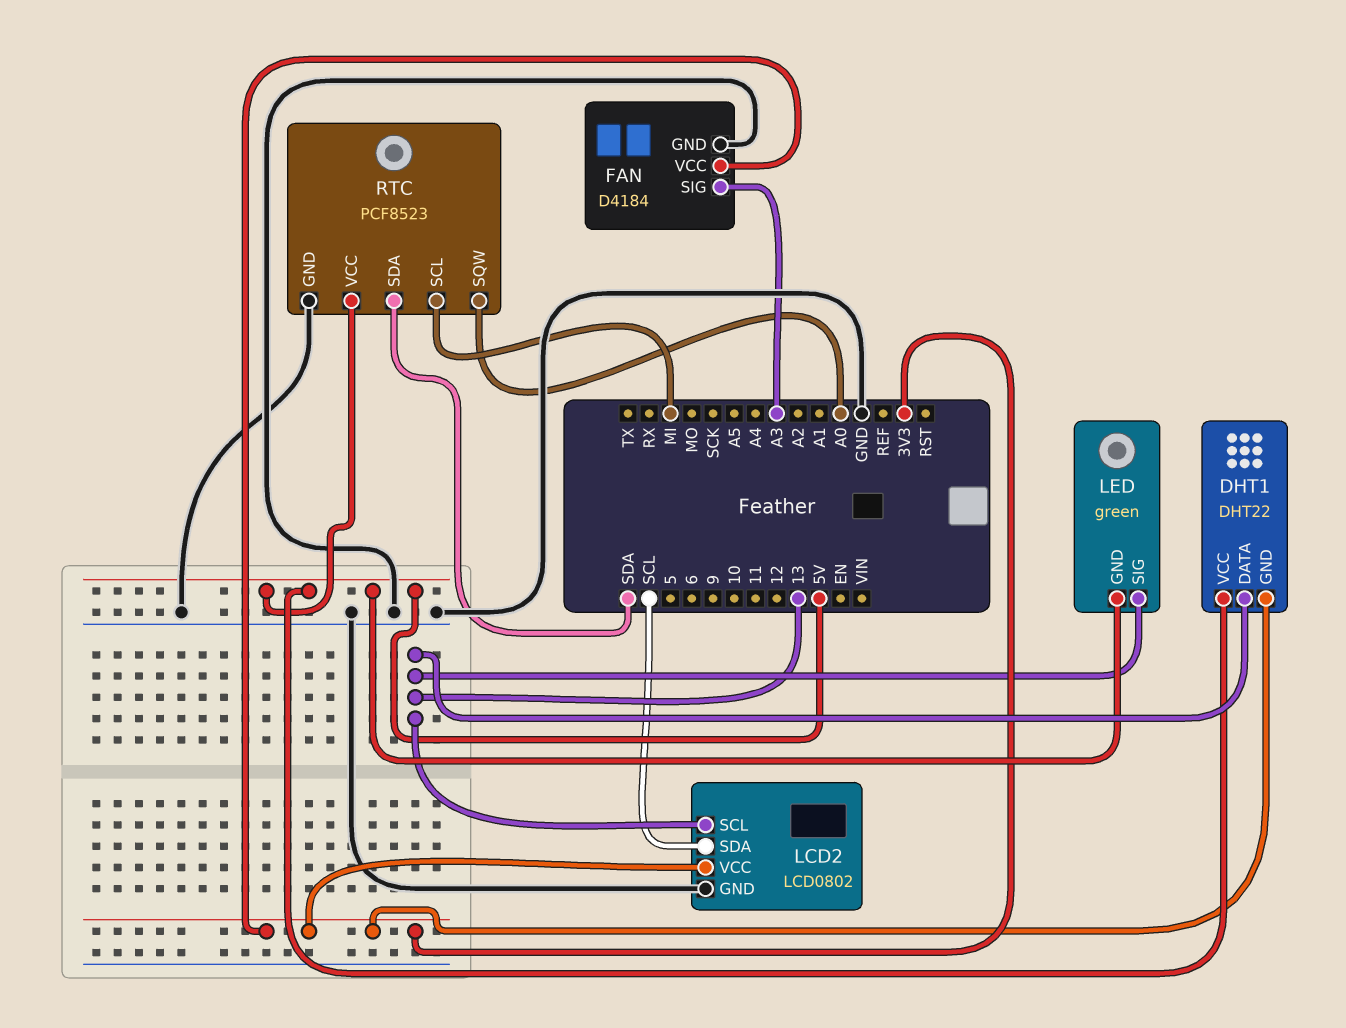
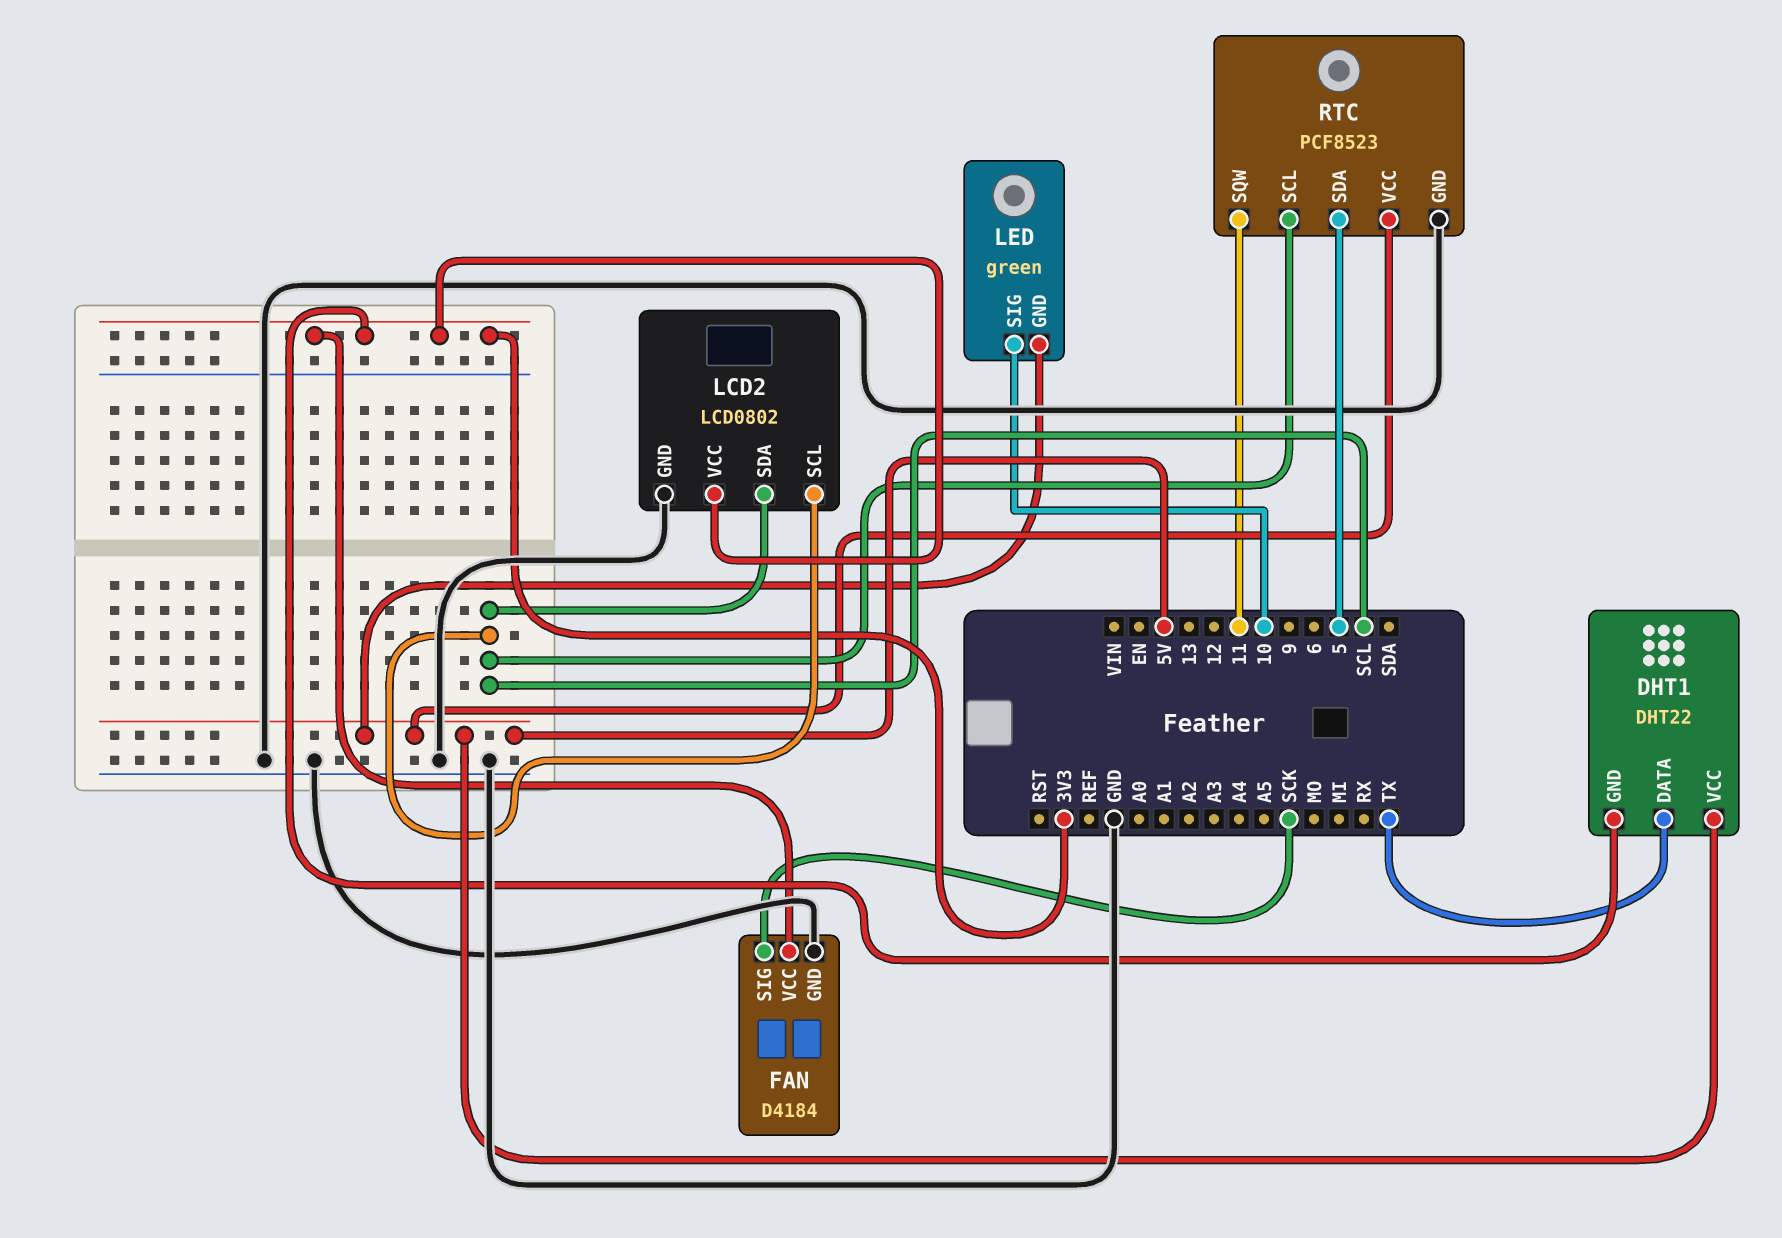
DHT1 pin DATA: 13 -> TX
FAN pin SIG: A3 -> SCK
LCD2 pin SCL: 13 -> SCL
LED pin SIG: 13 -> 10
RTC pin SCL: MI -> SCL
RTC pin SDA: SDA -> 5
RTC pin SQW: A0 -> 11

